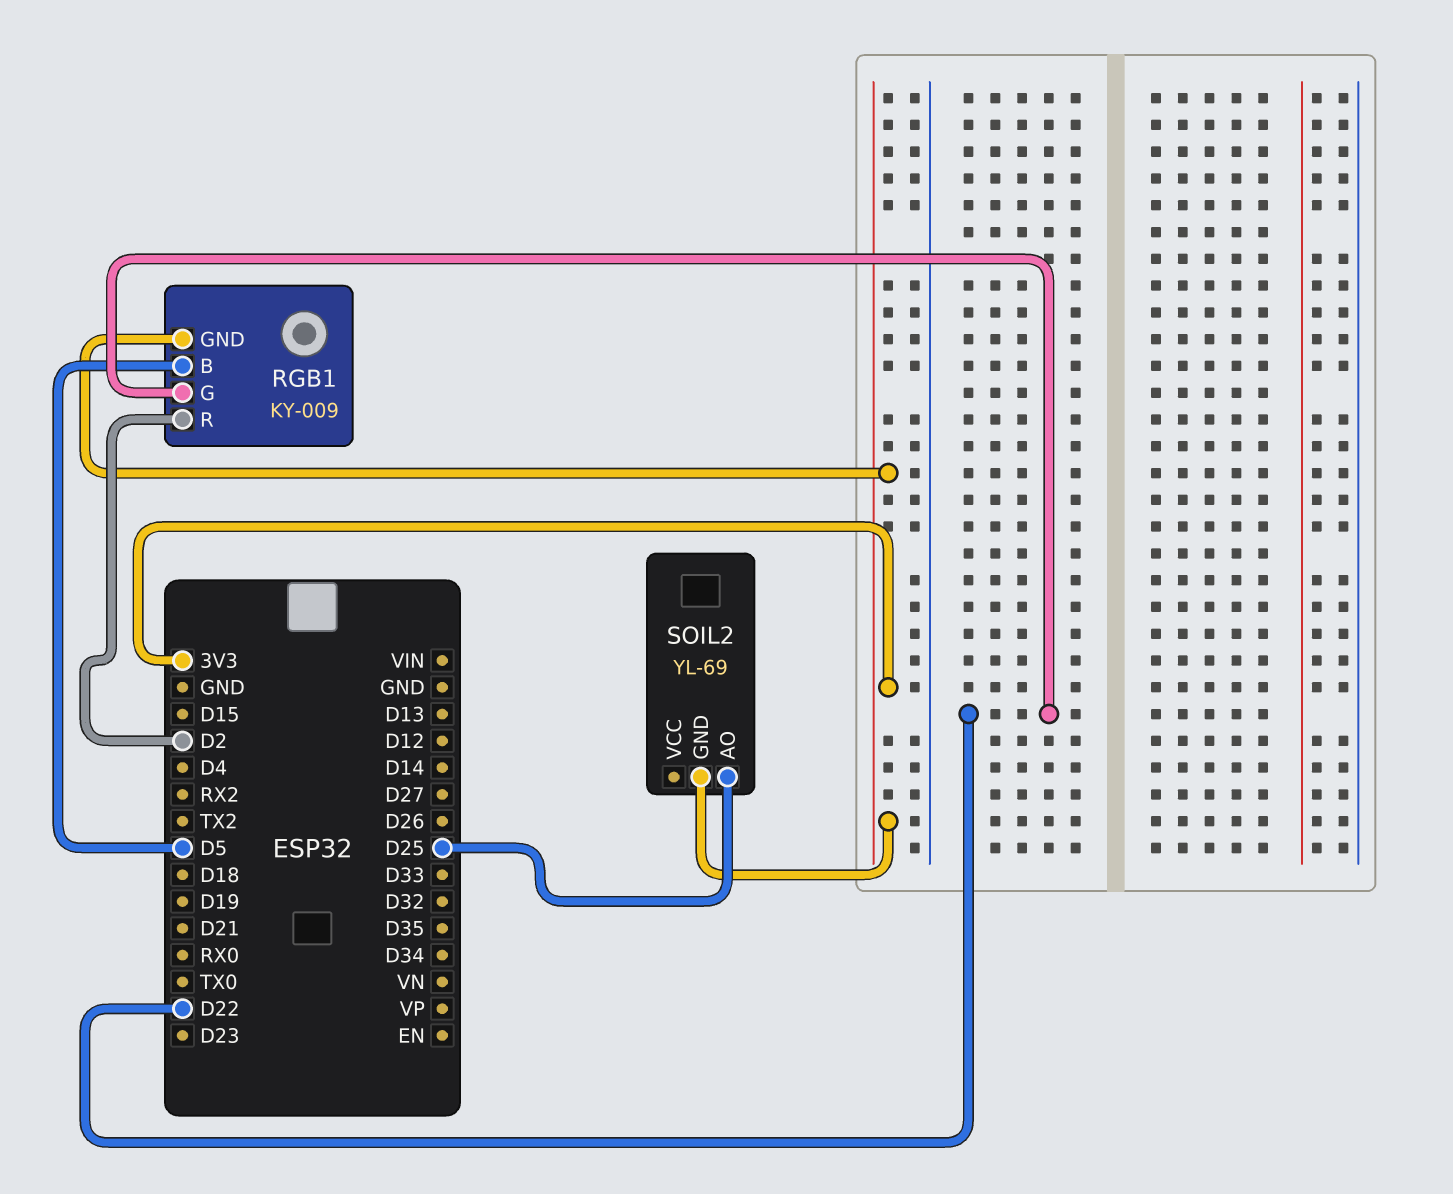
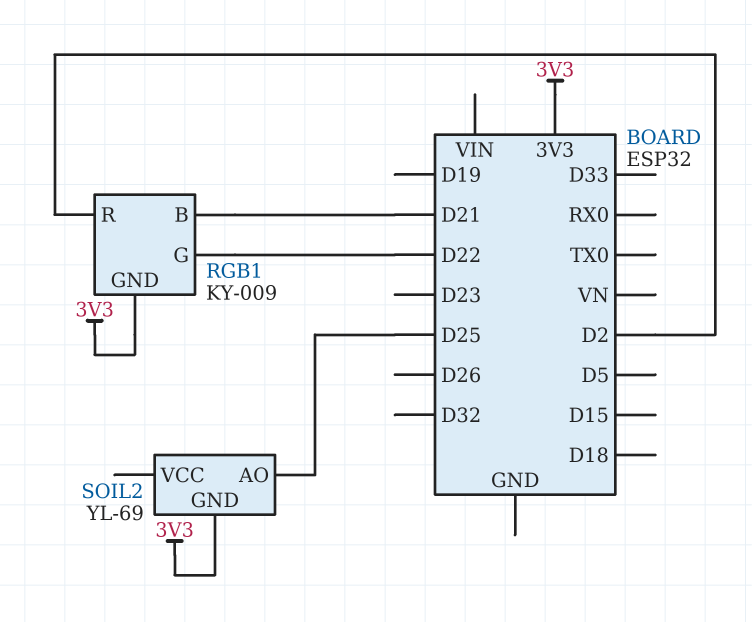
RGB1 pin B: D5 -> D21

